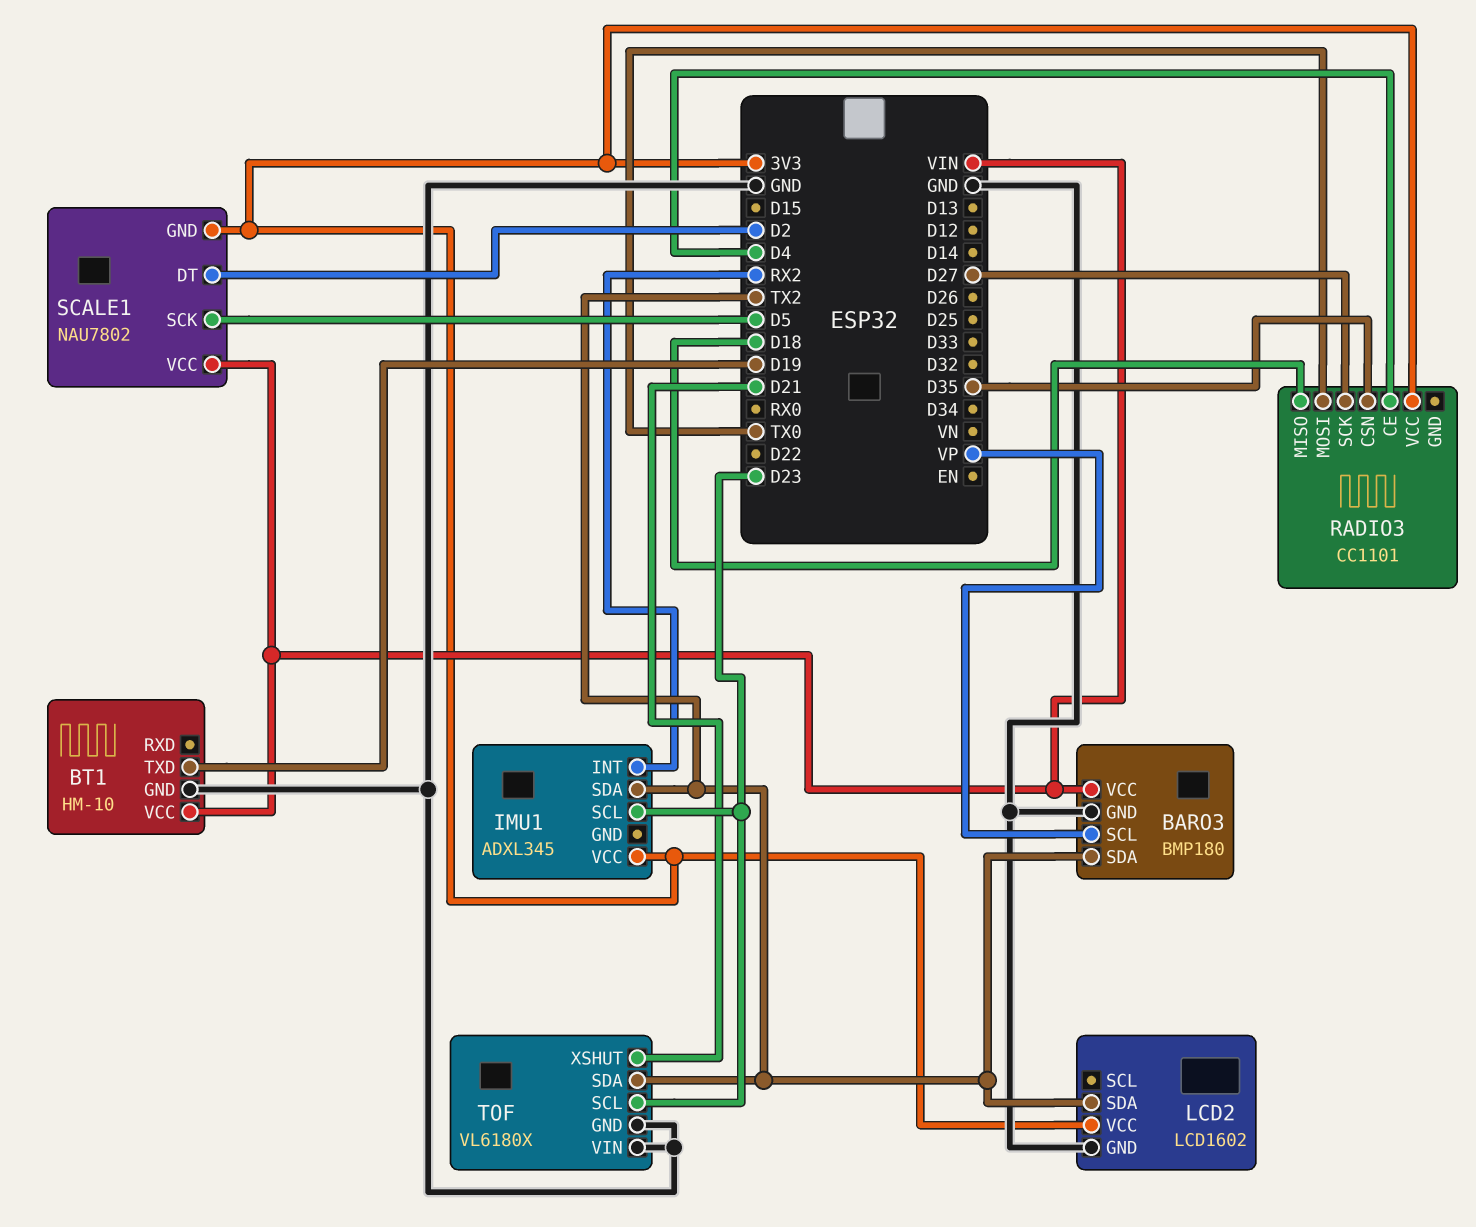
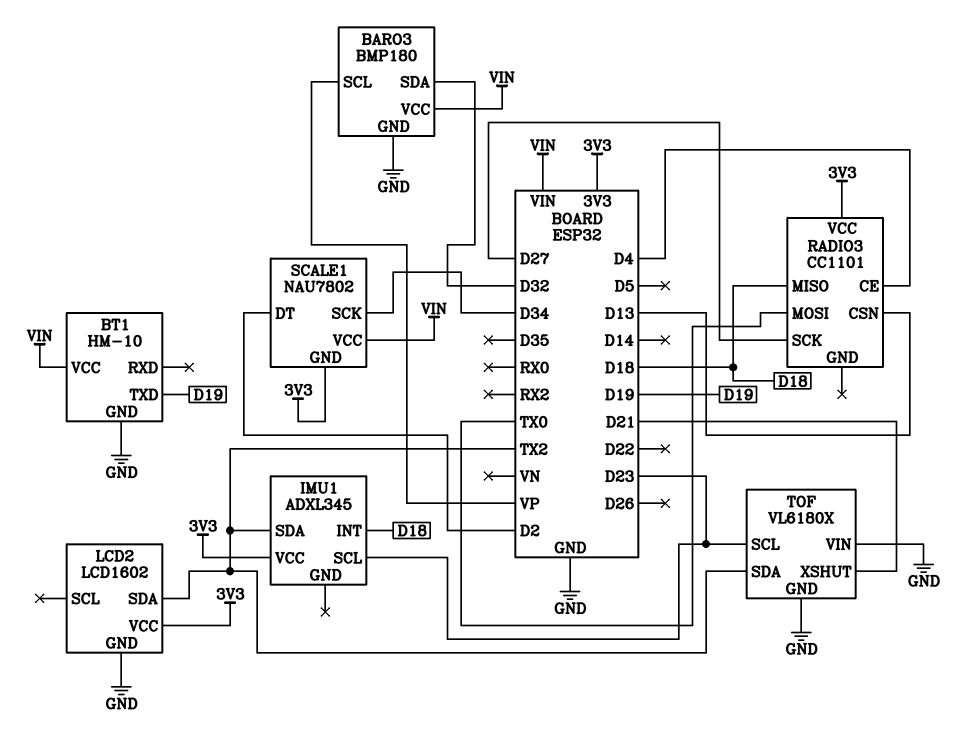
BARO3 pin SDA: TX2 -> D32
IMU1 pin INT: RX2 -> D18
RADIO3 pin CSN: D35 -> D13
SCALE1 pin SCK: D5 -> D34

